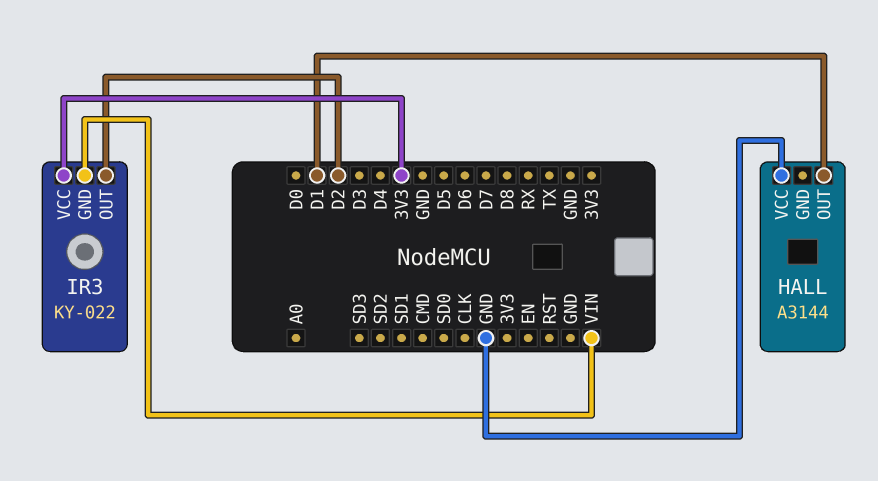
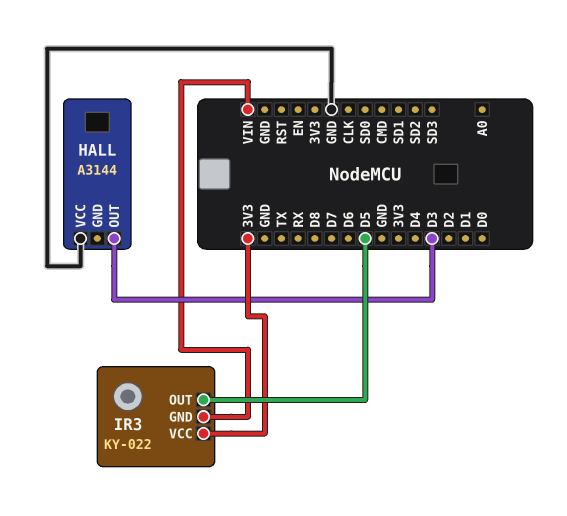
HALL pin OUT: D1 -> D3
IR3 pin OUT: D2 -> D5

